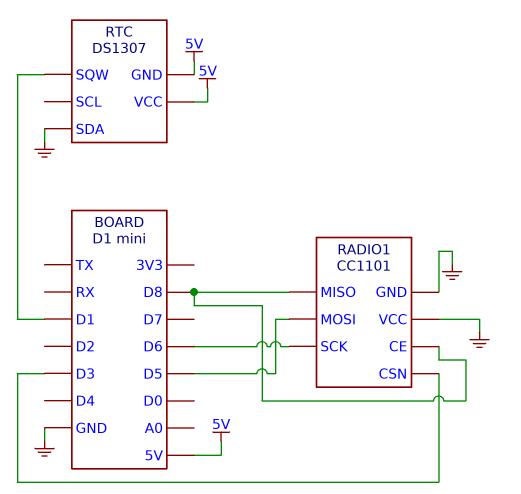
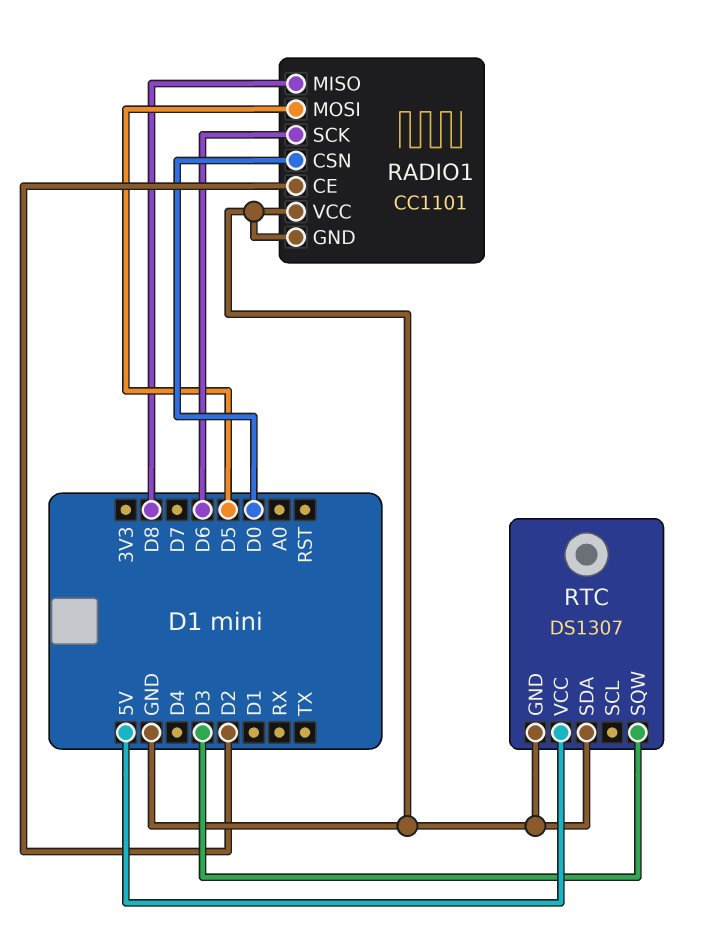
RADIO1 pin CE: D8 -> D2
RADIO1 pin CSN: D3 -> D0
RTC pin GND: 5V -> GND
RTC pin SQW: D1 -> D3

